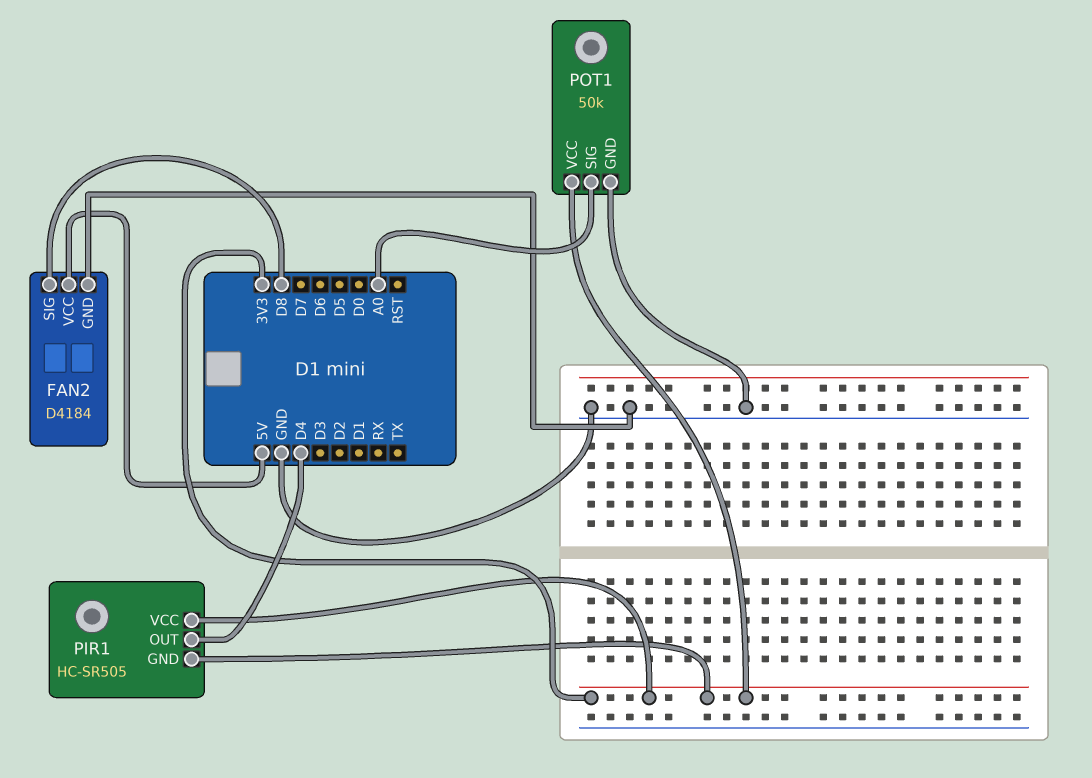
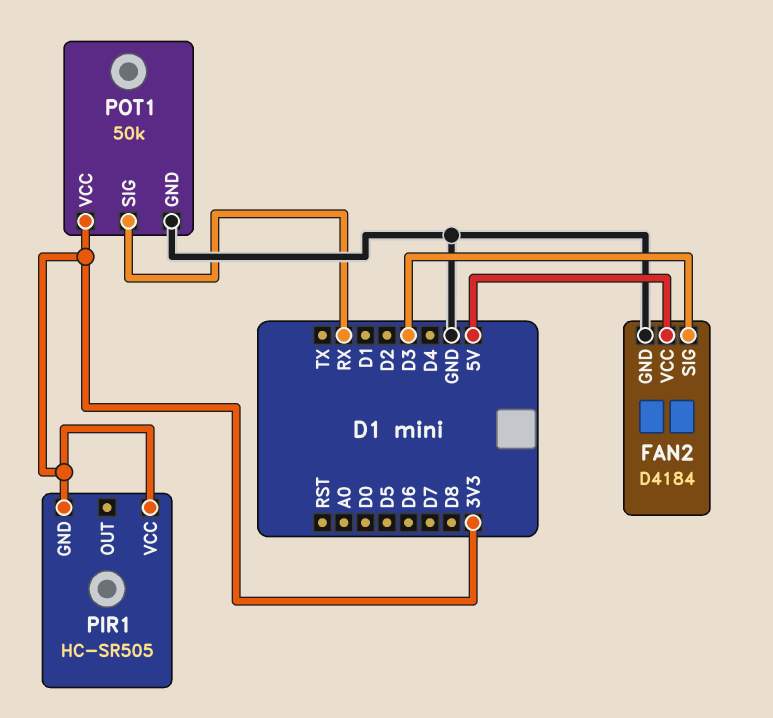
FAN2 pin SIG: D8 -> D3
PIR1 pin OUT: D4 -> none
POT1 pin SIG: A0 -> RX

